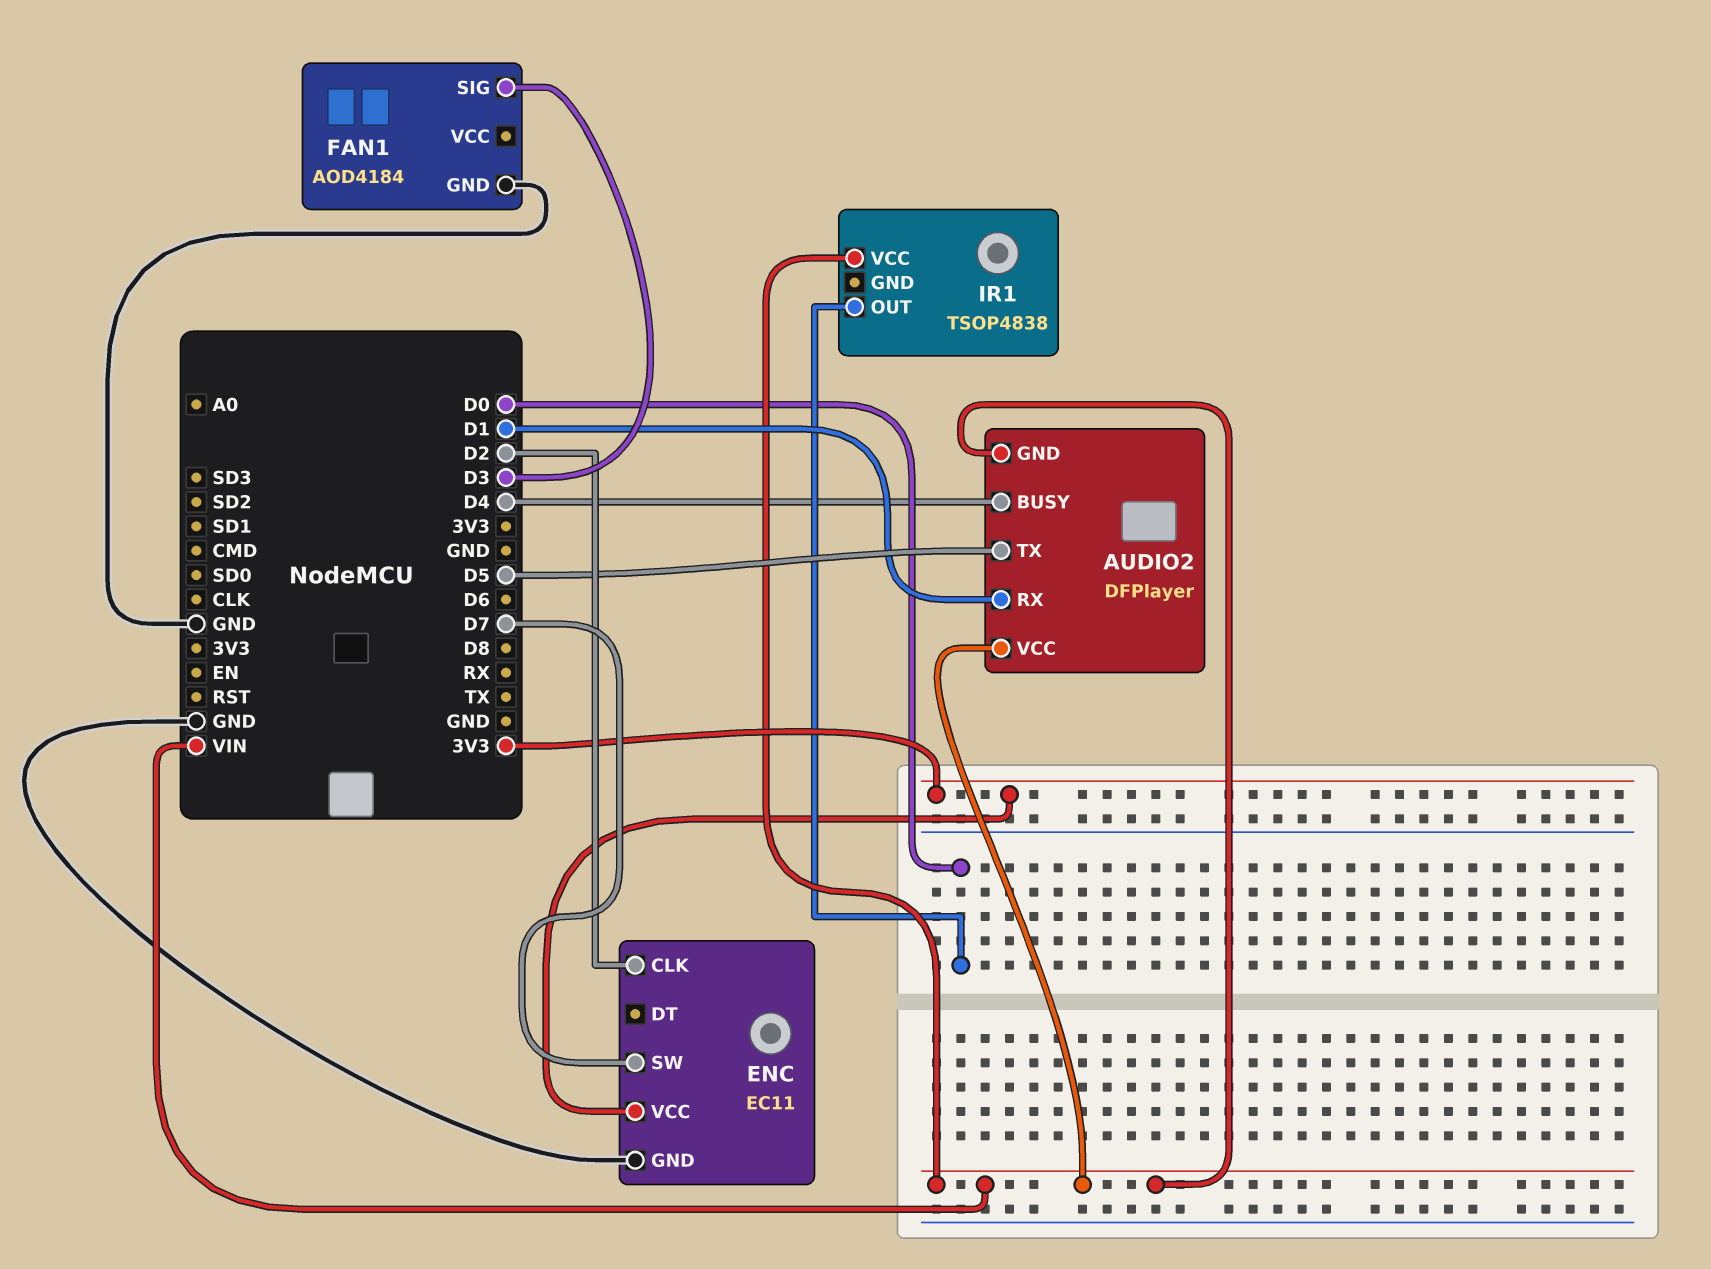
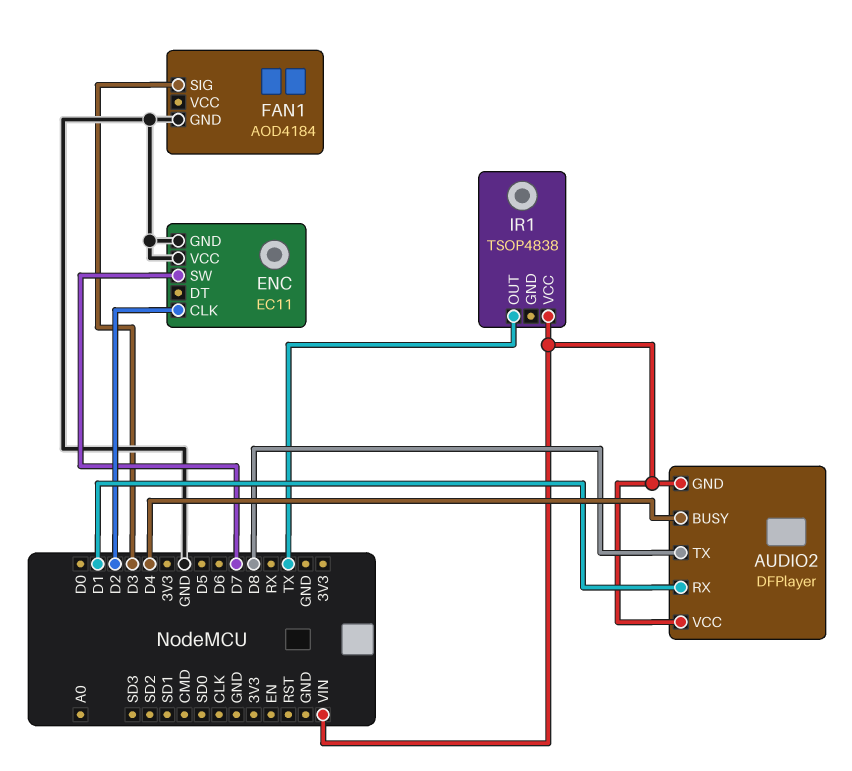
AUDIO2 pin TX: D5 -> D8
ENC pin VCC: 3V3 -> GND
IR1 pin OUT: D0 -> TX

